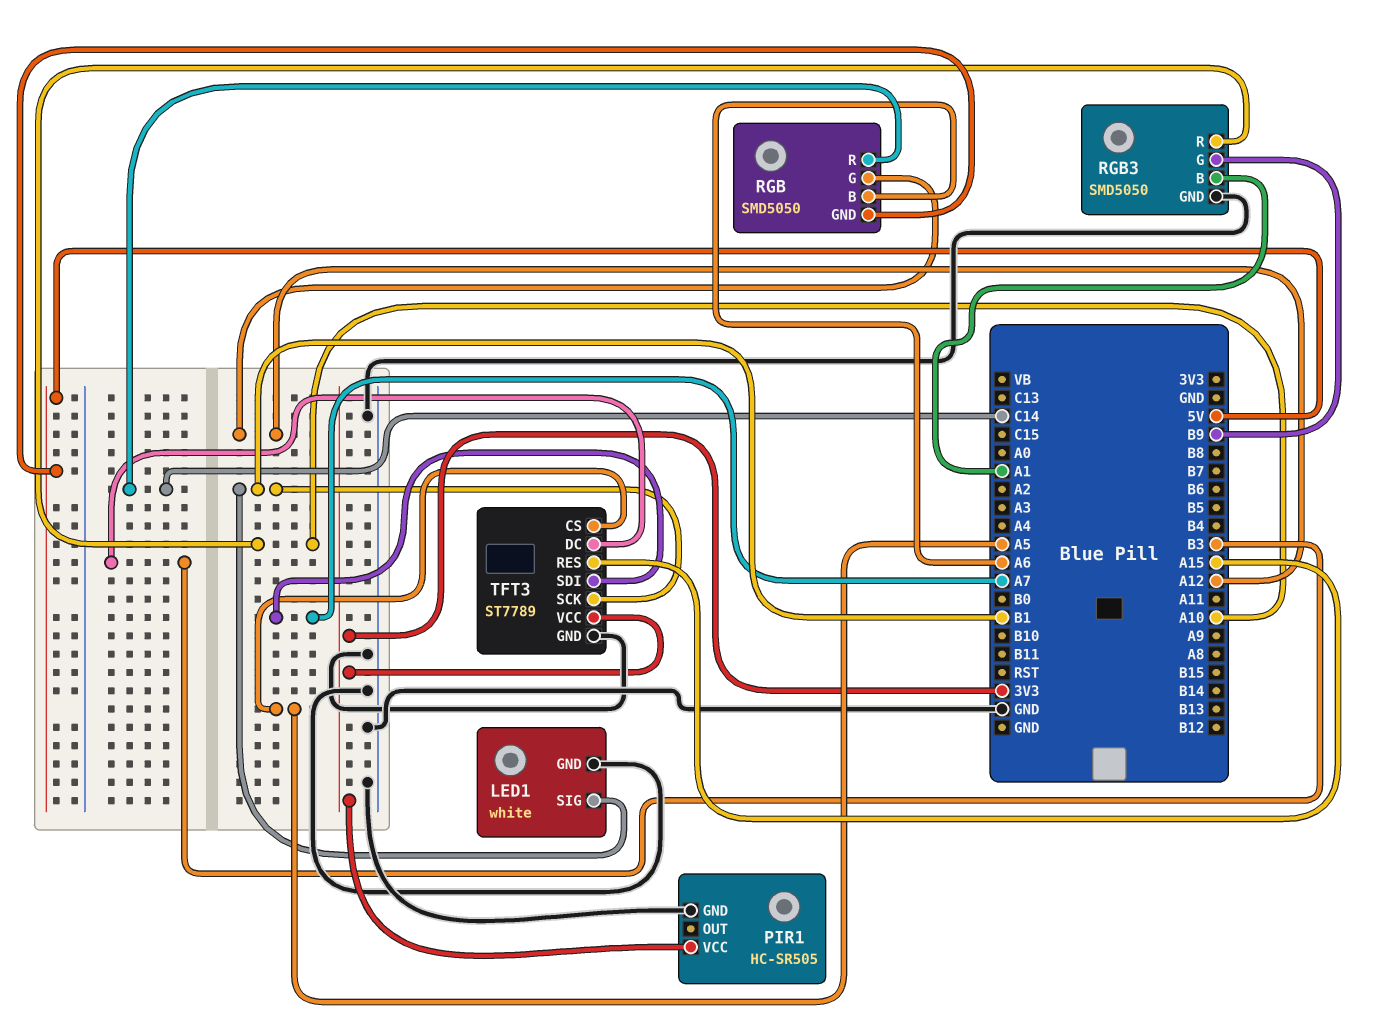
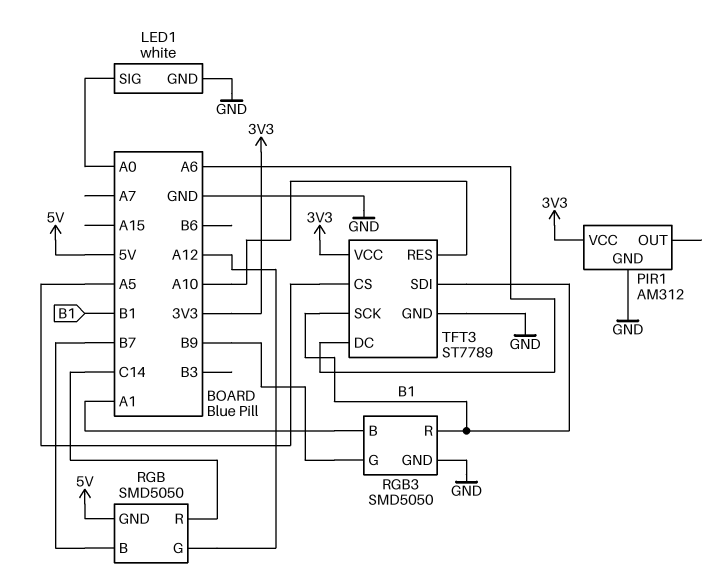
LED1 pin SIG: B1 -> A0
PIR1: HC-SR505 -> AM312
RGB pin B: A6 -> B7
RGB3 pin R: A10 -> B1
TFT3 pin DC: B3 -> A6
TFT3 pin RES: A15 -> A10
TFT3 pin SDI: A7 -> B1

